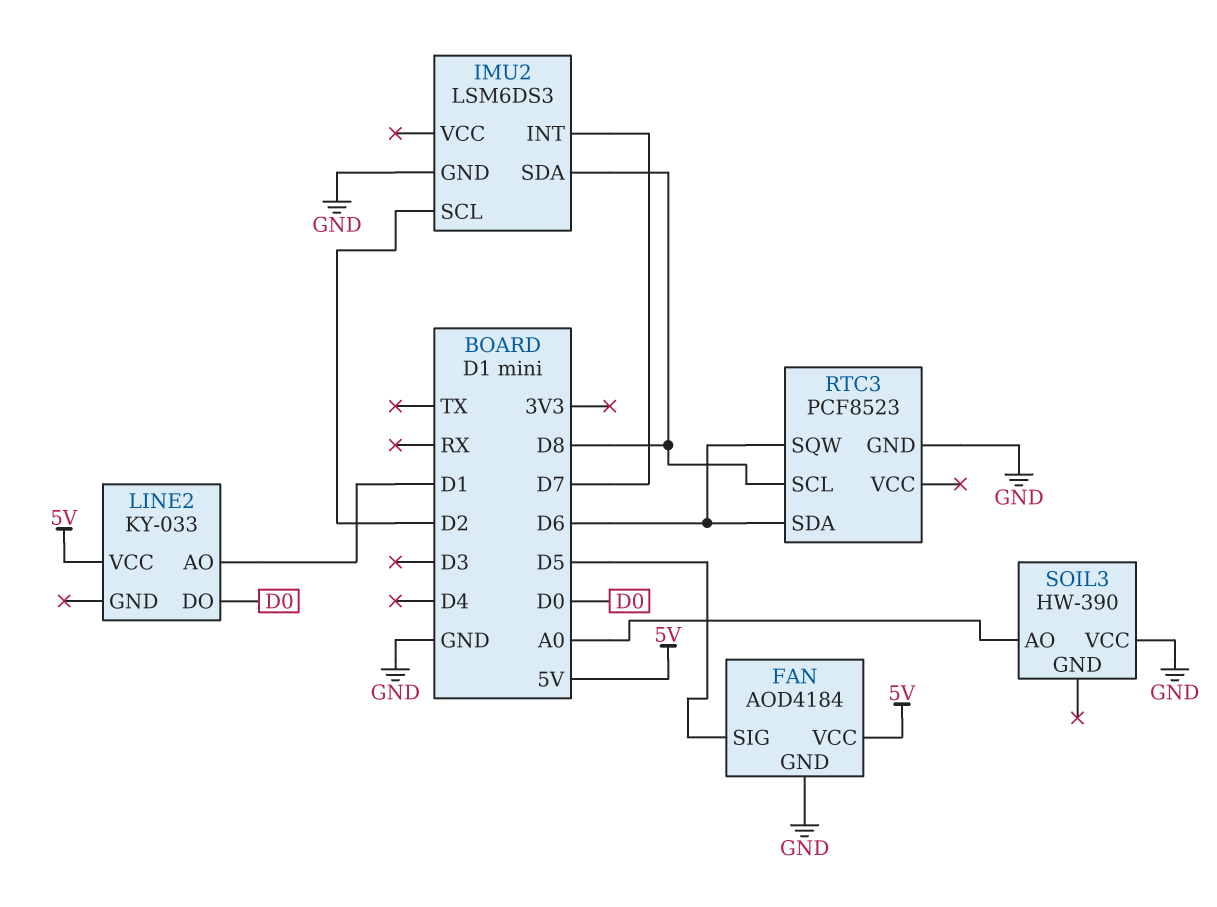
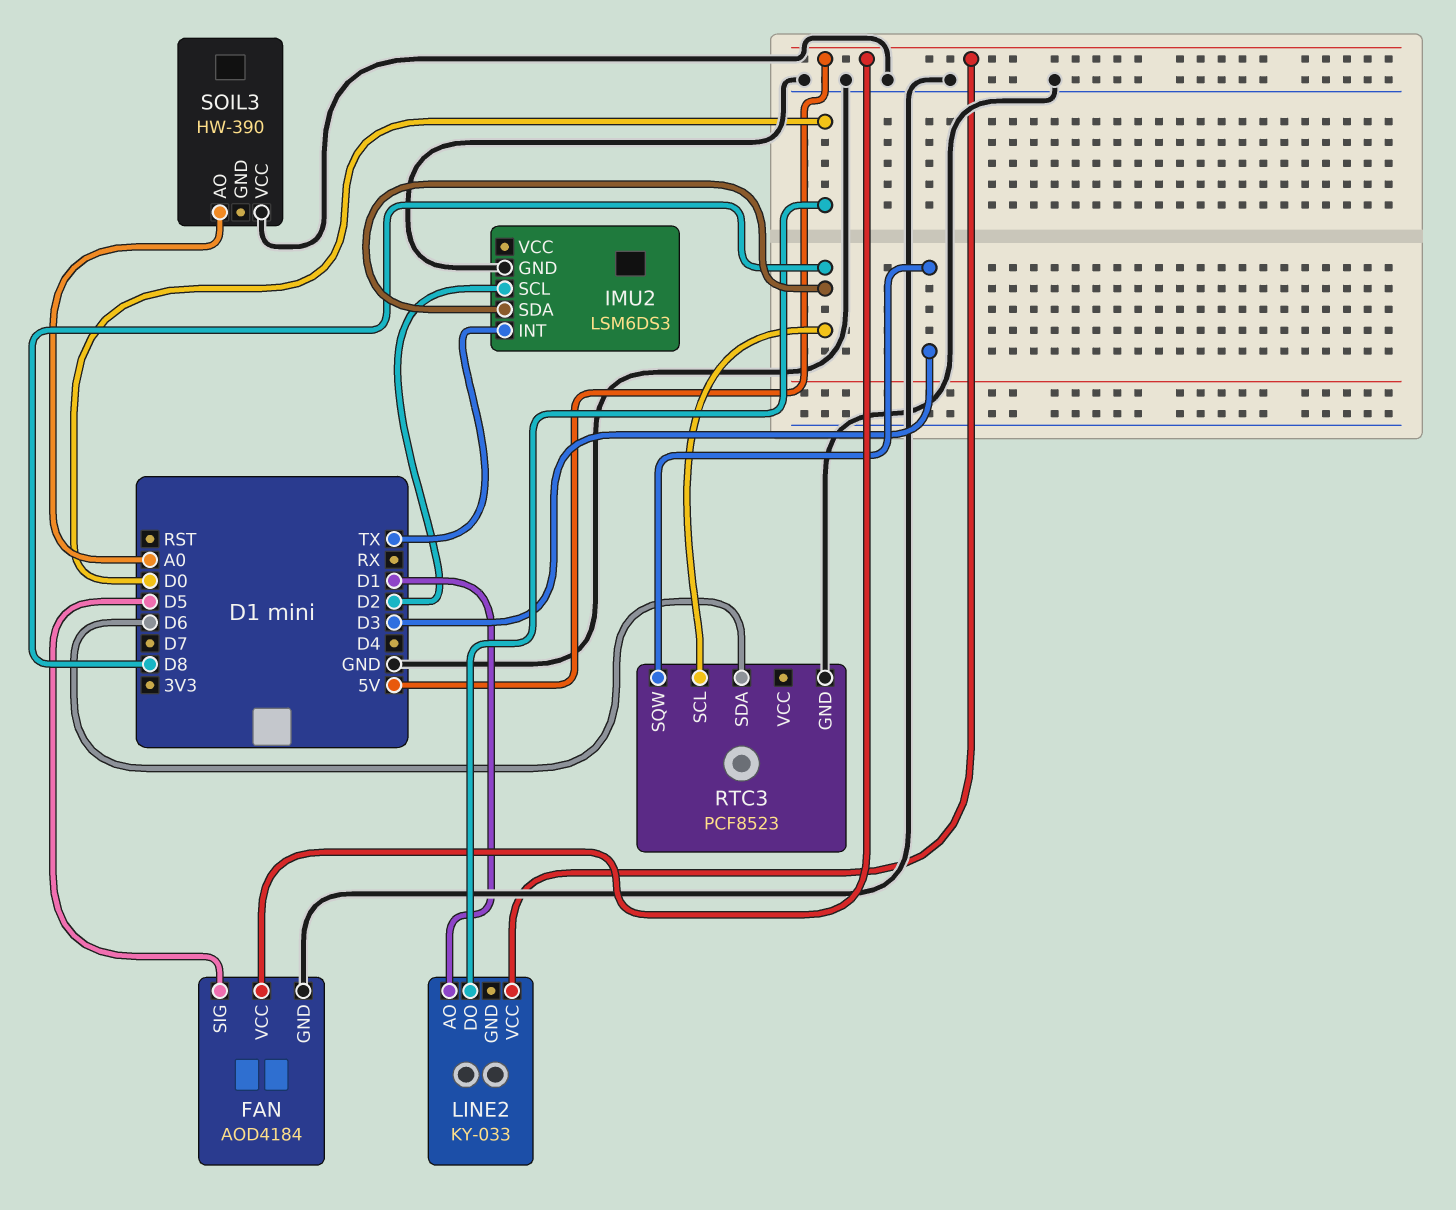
IMU2 pin INT: D7 -> TX
RTC3 pin SQW: D6 -> D3

